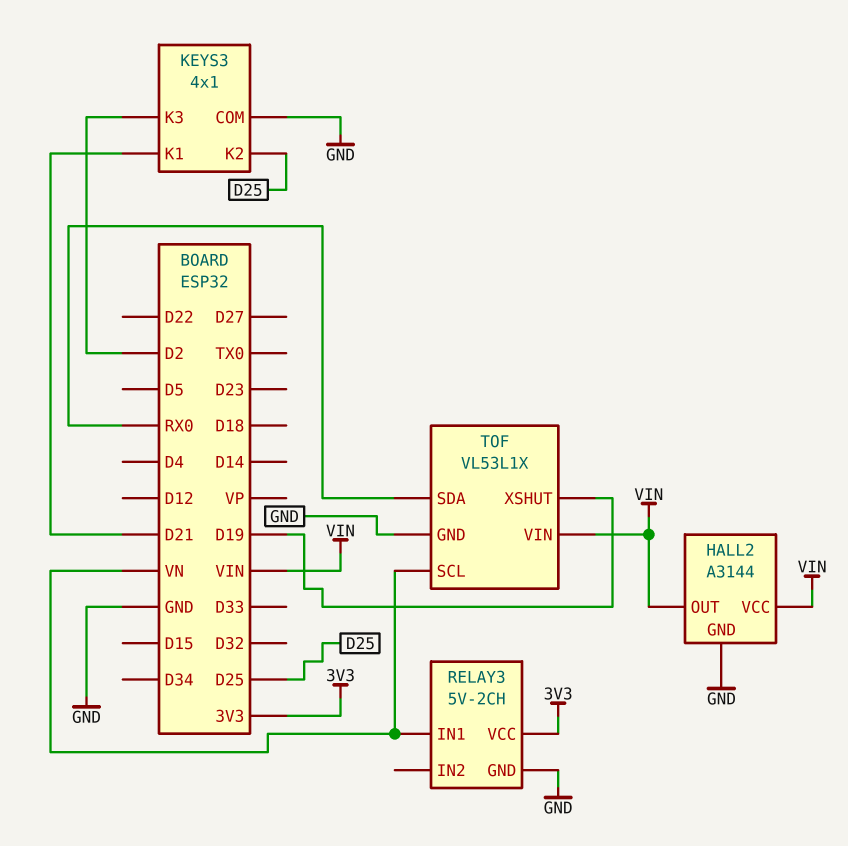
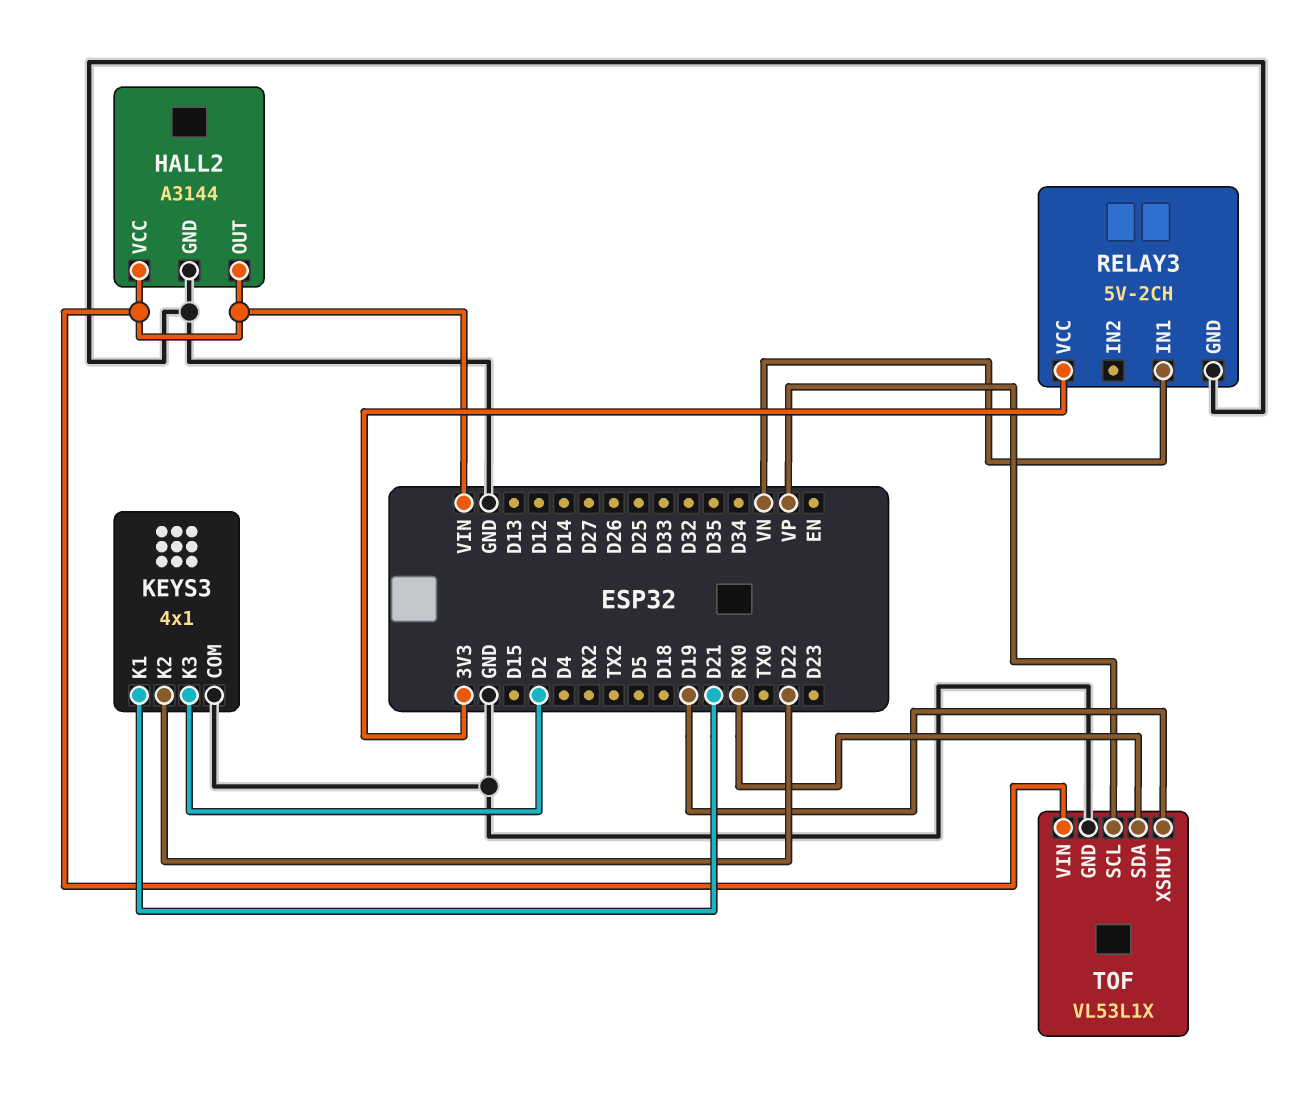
KEYS3 pin K2: D25 -> D22
TOF pin SCL: VN -> VP

